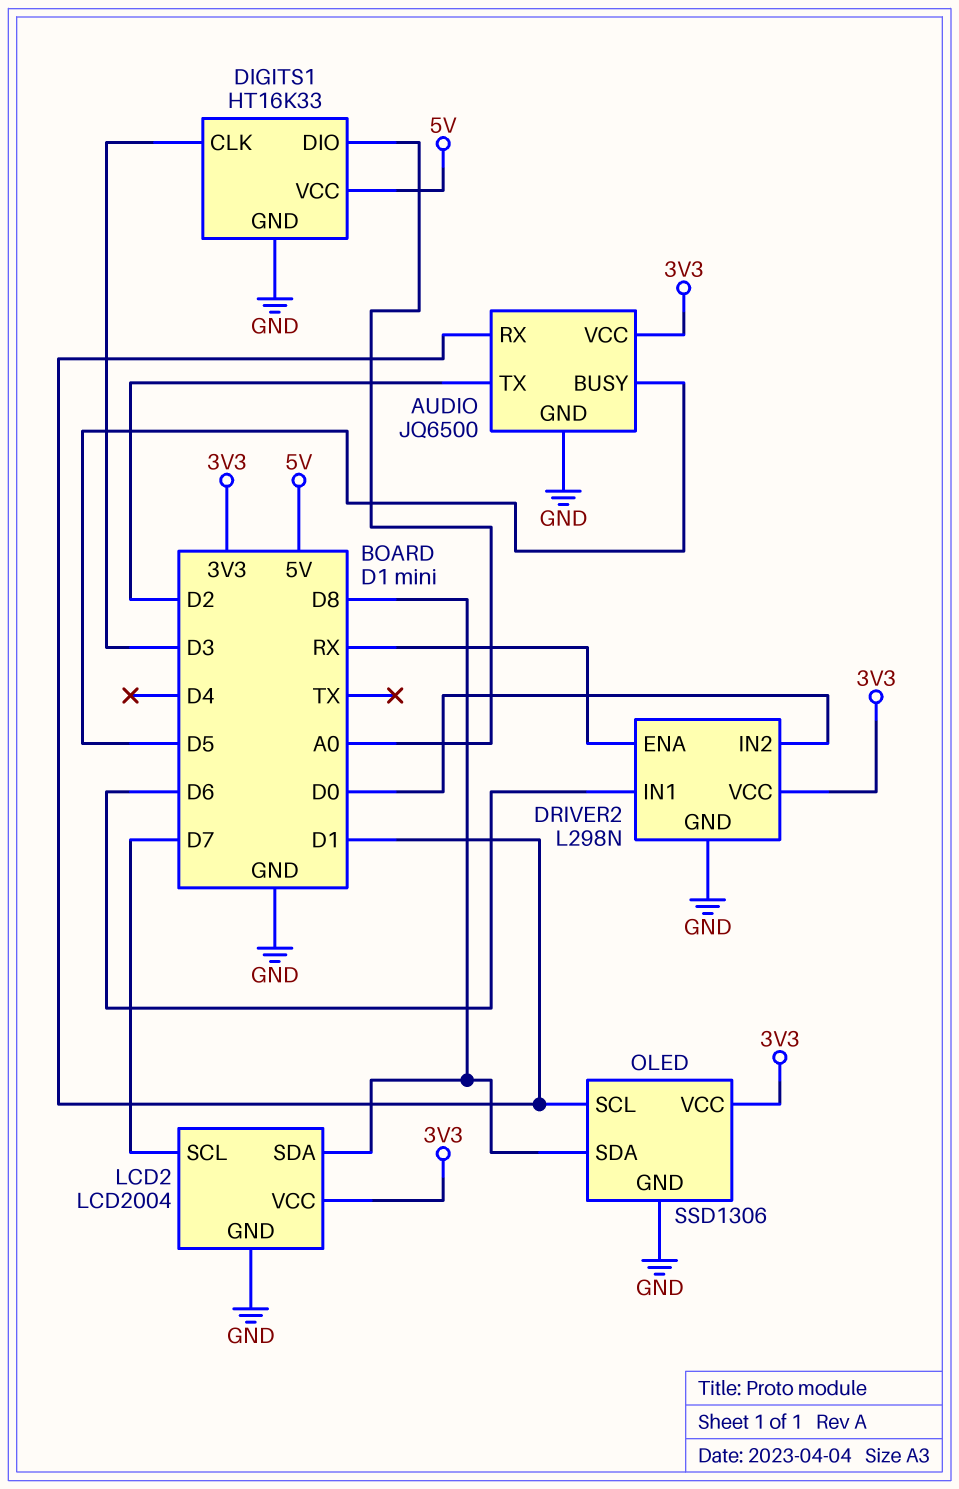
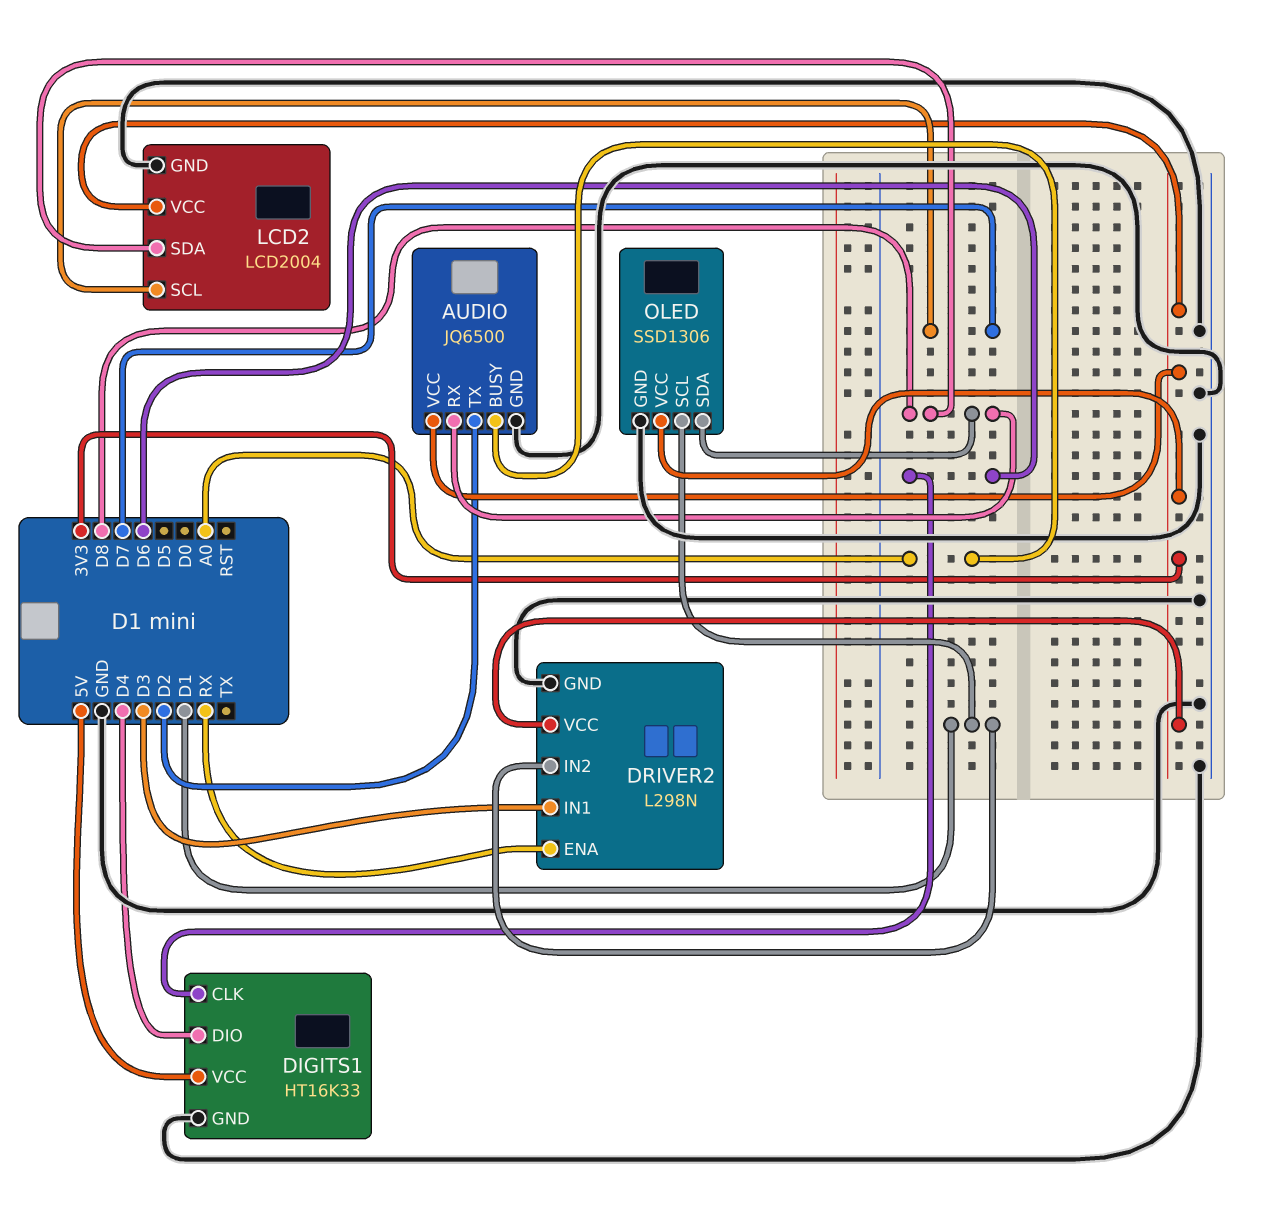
AUDIO pin BUSY: D5 -> A0
AUDIO pin RX: D1 -> D8
DIGITS1 pin CLK: D3 -> D6
DIGITS1 pin DIO: A0 -> D4
DRIVER2 pin IN1: D6 -> D3
DRIVER2 pin IN2: D0 -> D1

